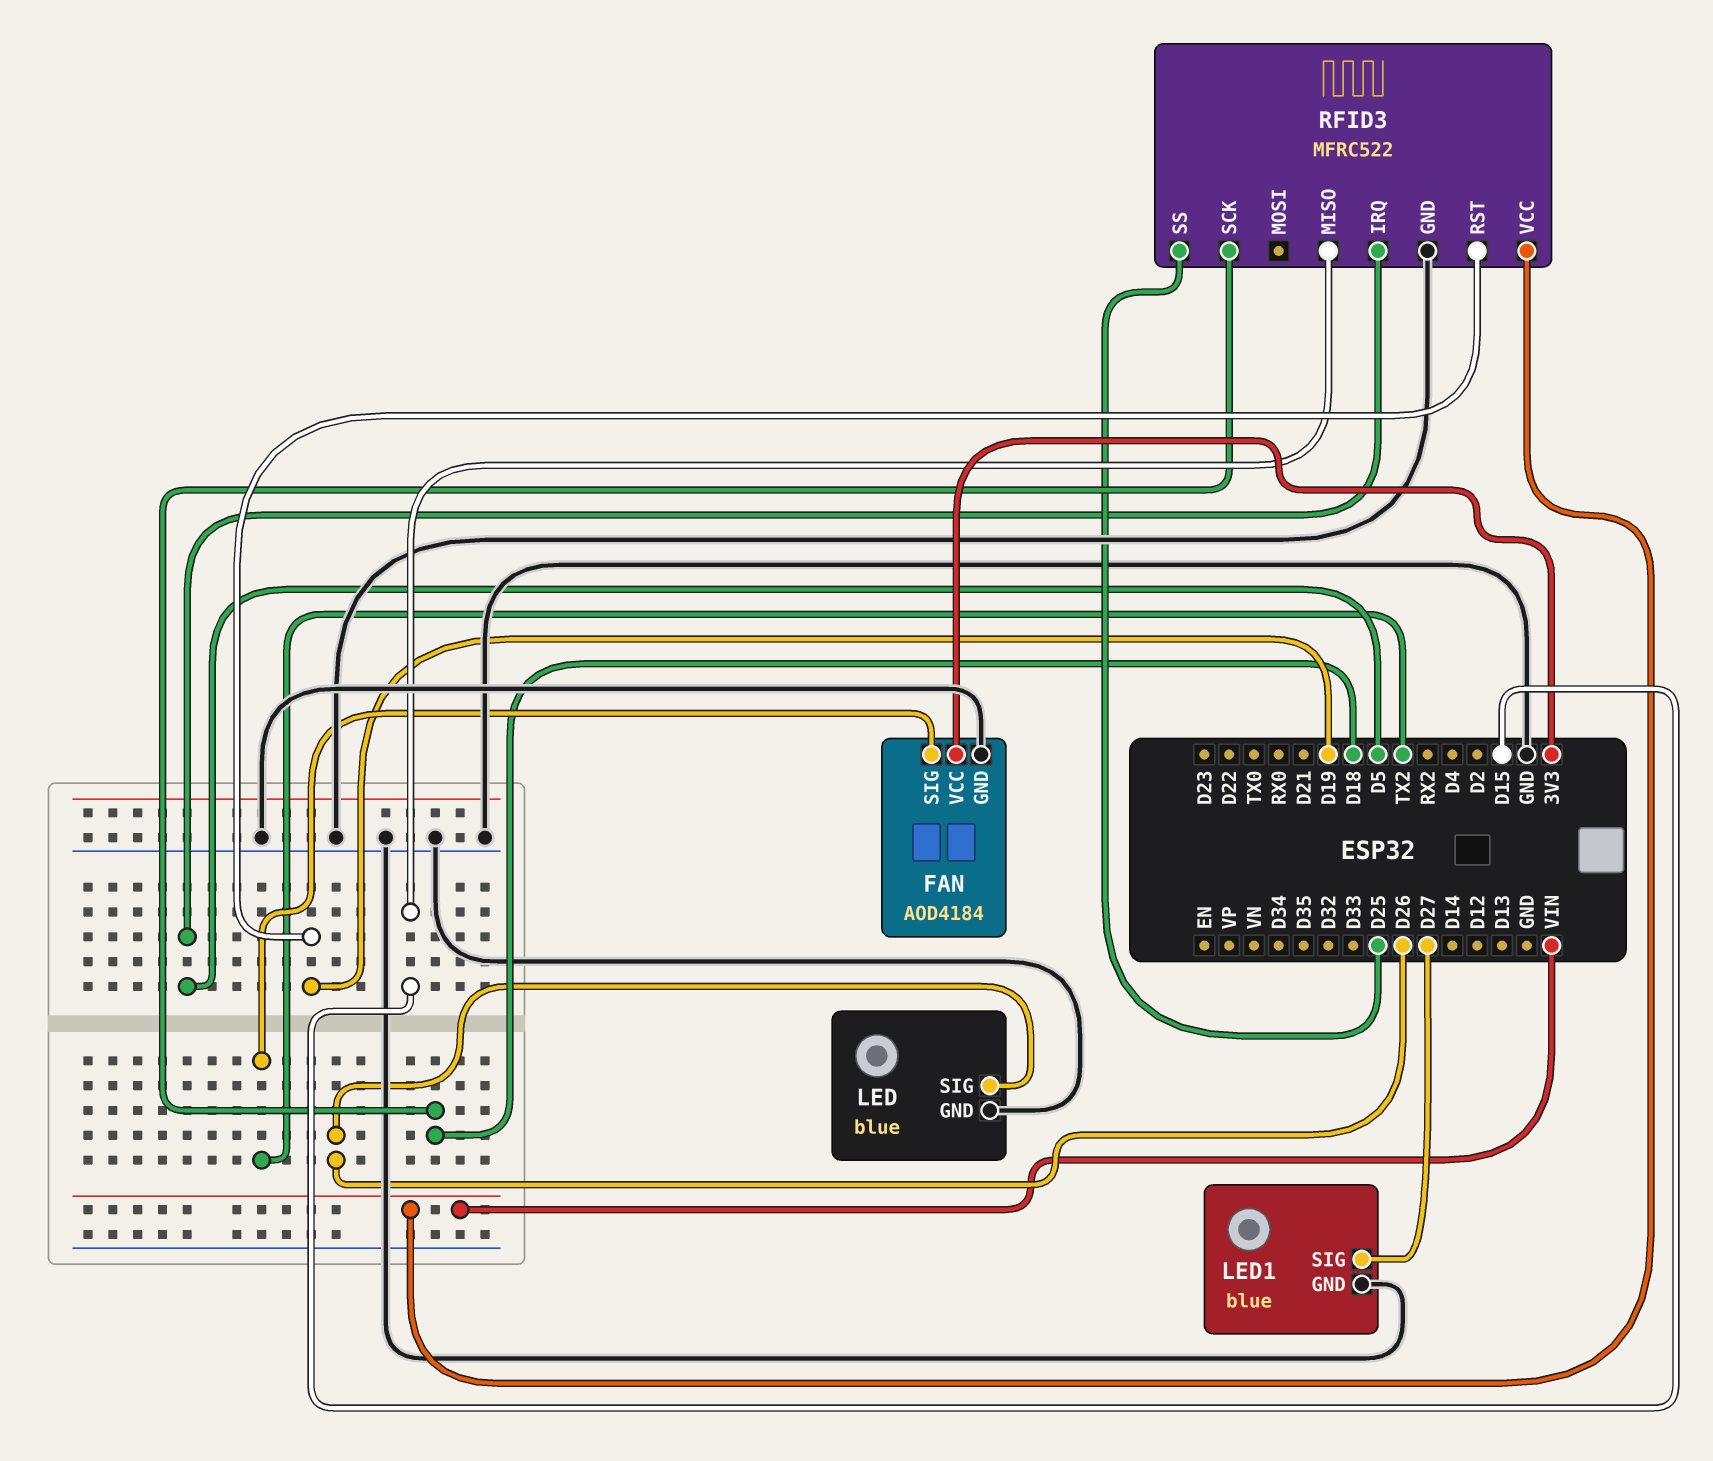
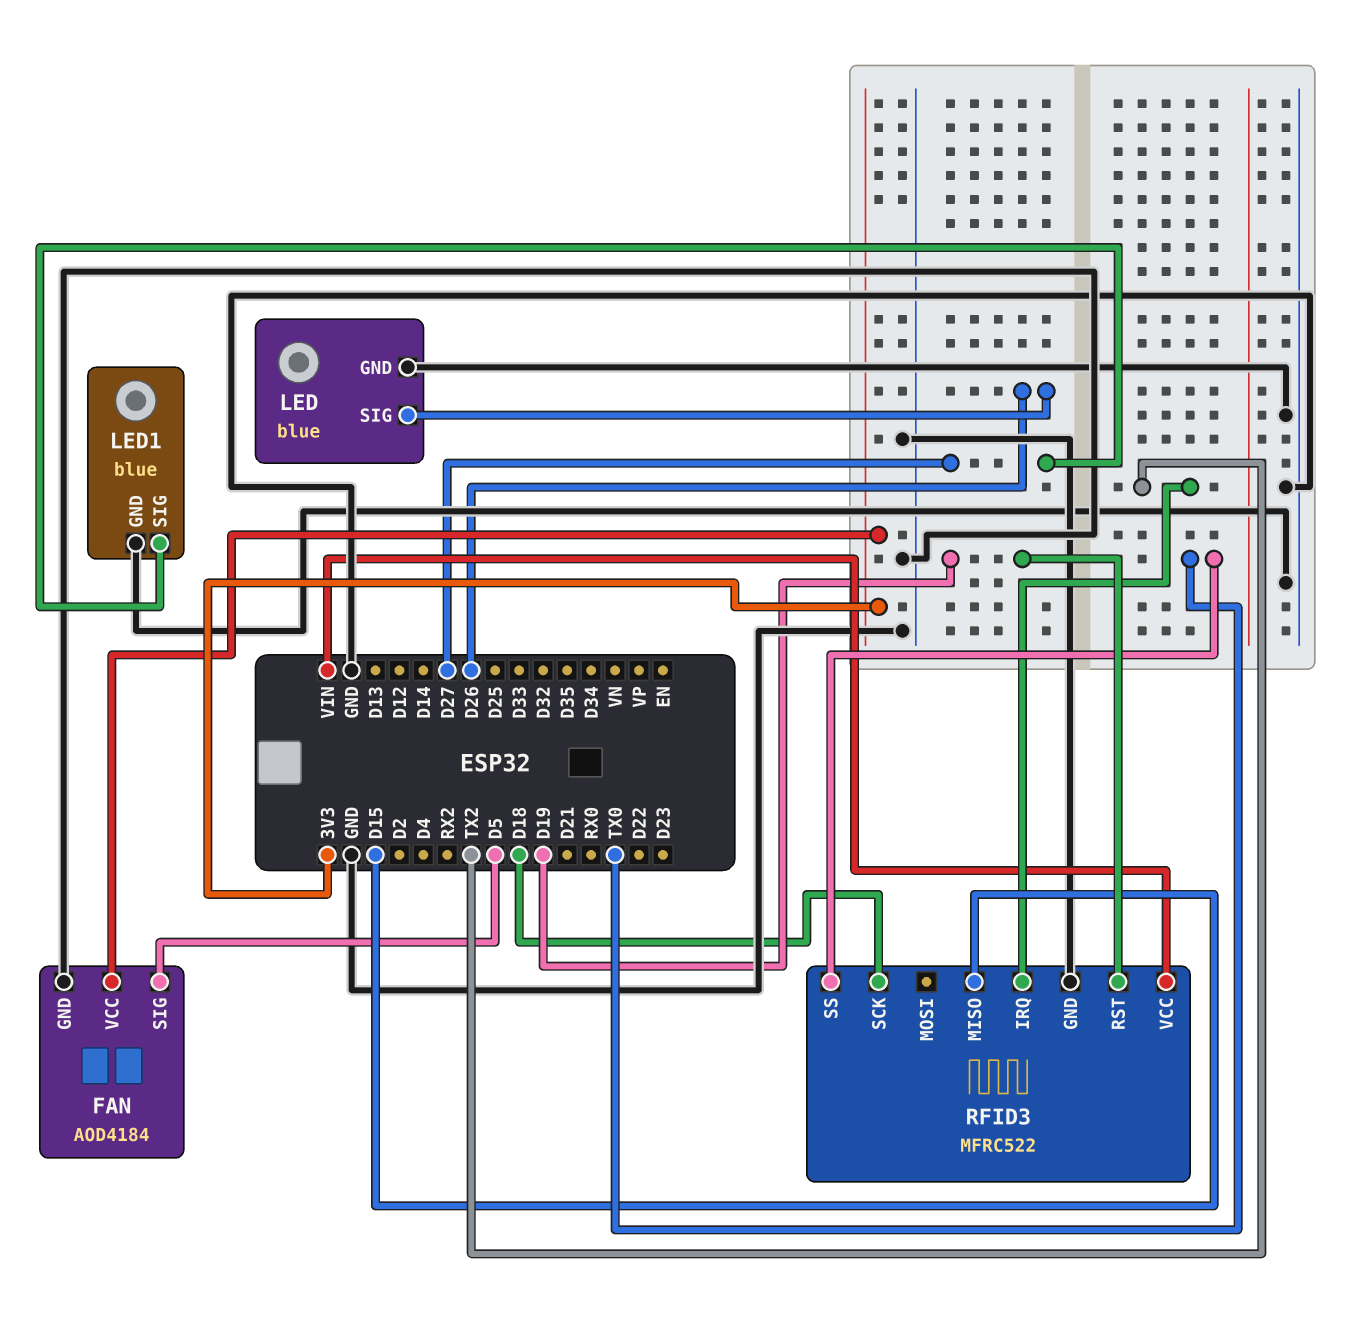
FAN pin SIG: TX2 -> D5
RFID3 pin IRQ: D5 -> TX2
RFID3 pin SS: D25 -> TX0

